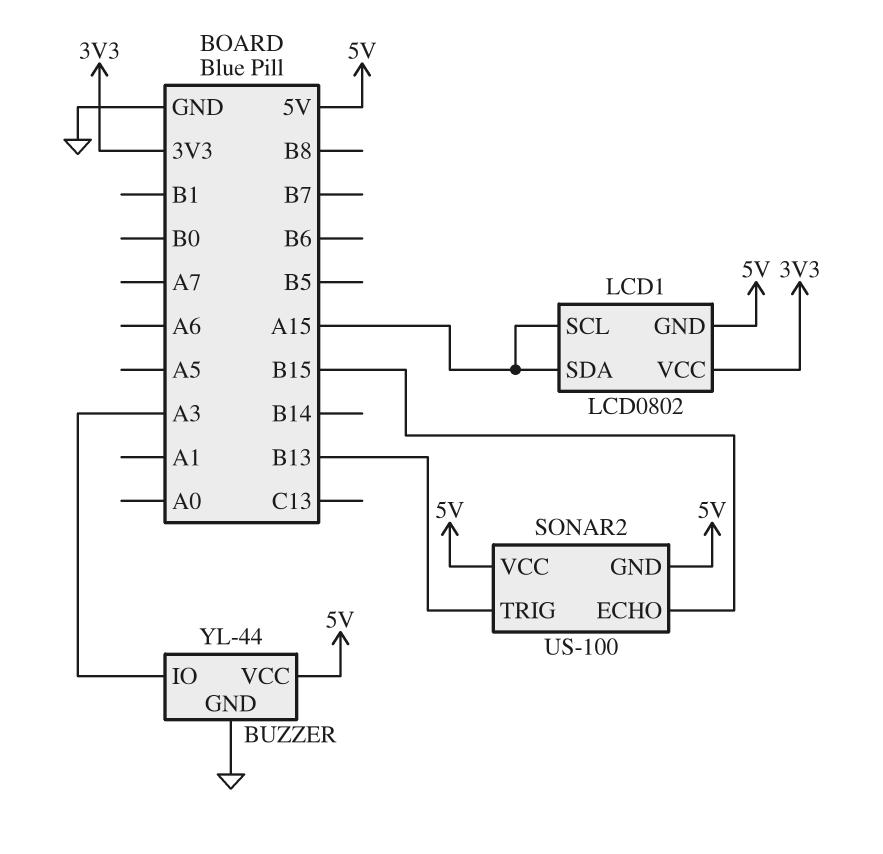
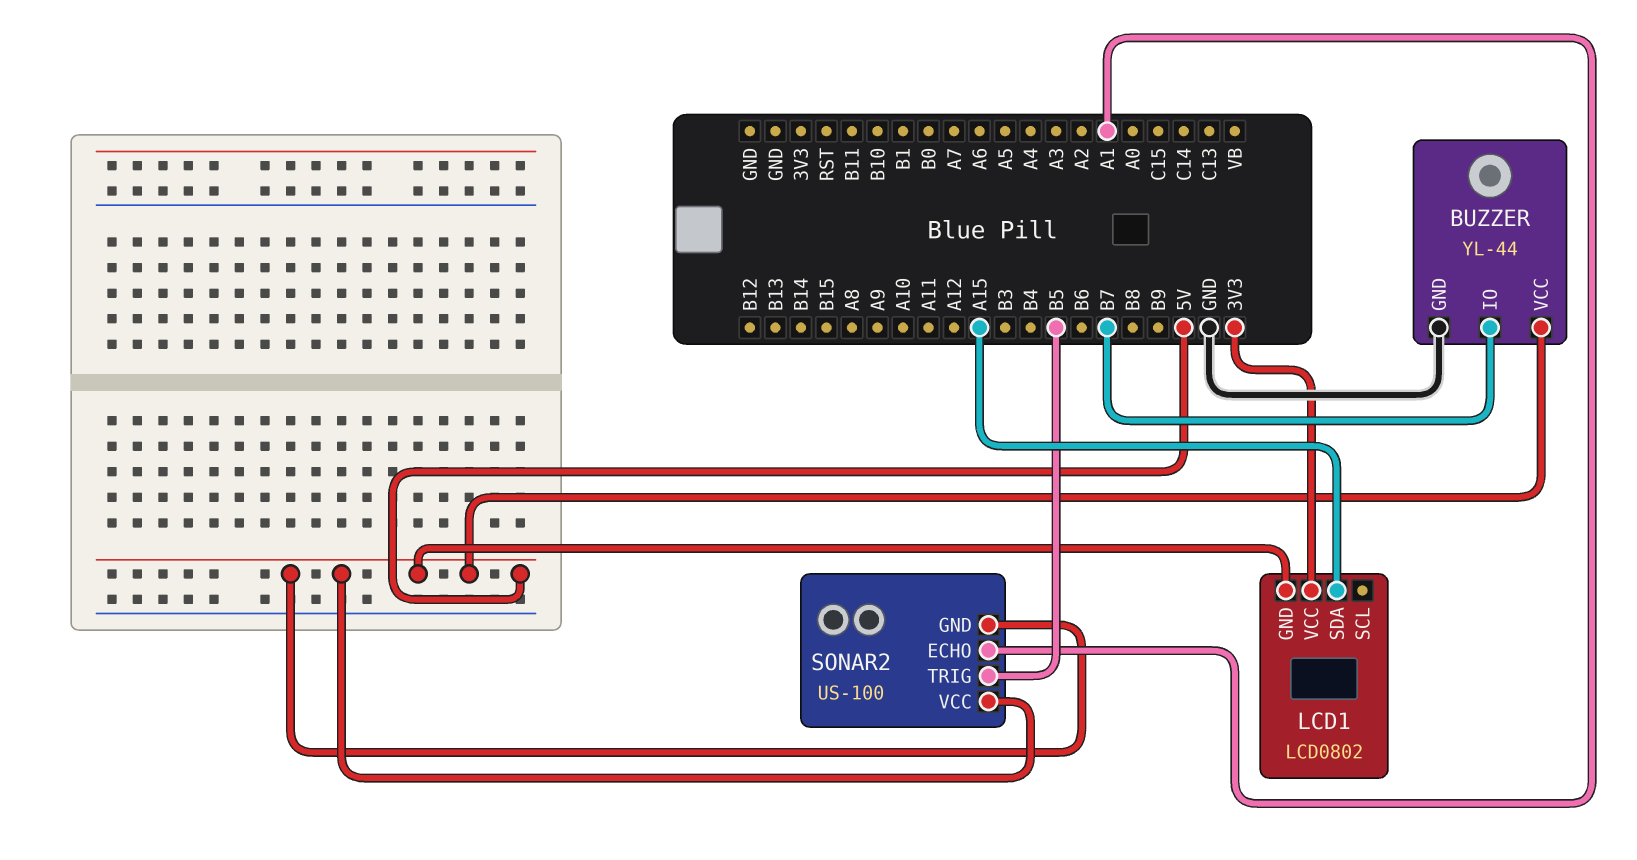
BUZZER pin IO: A3 -> B7
LCD1 pin SCL: A15 -> none
SONAR2 pin ECHO: B15 -> A1
SONAR2 pin TRIG: B13 -> B5

